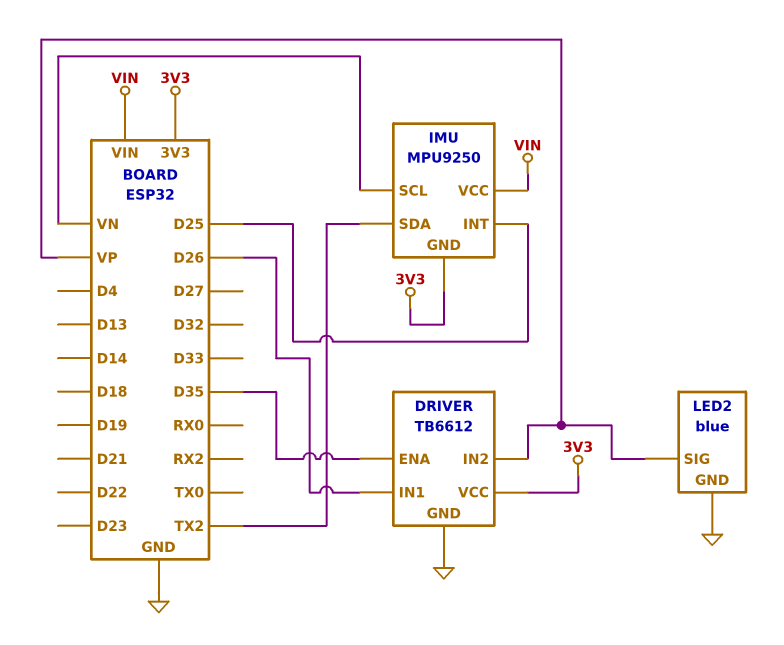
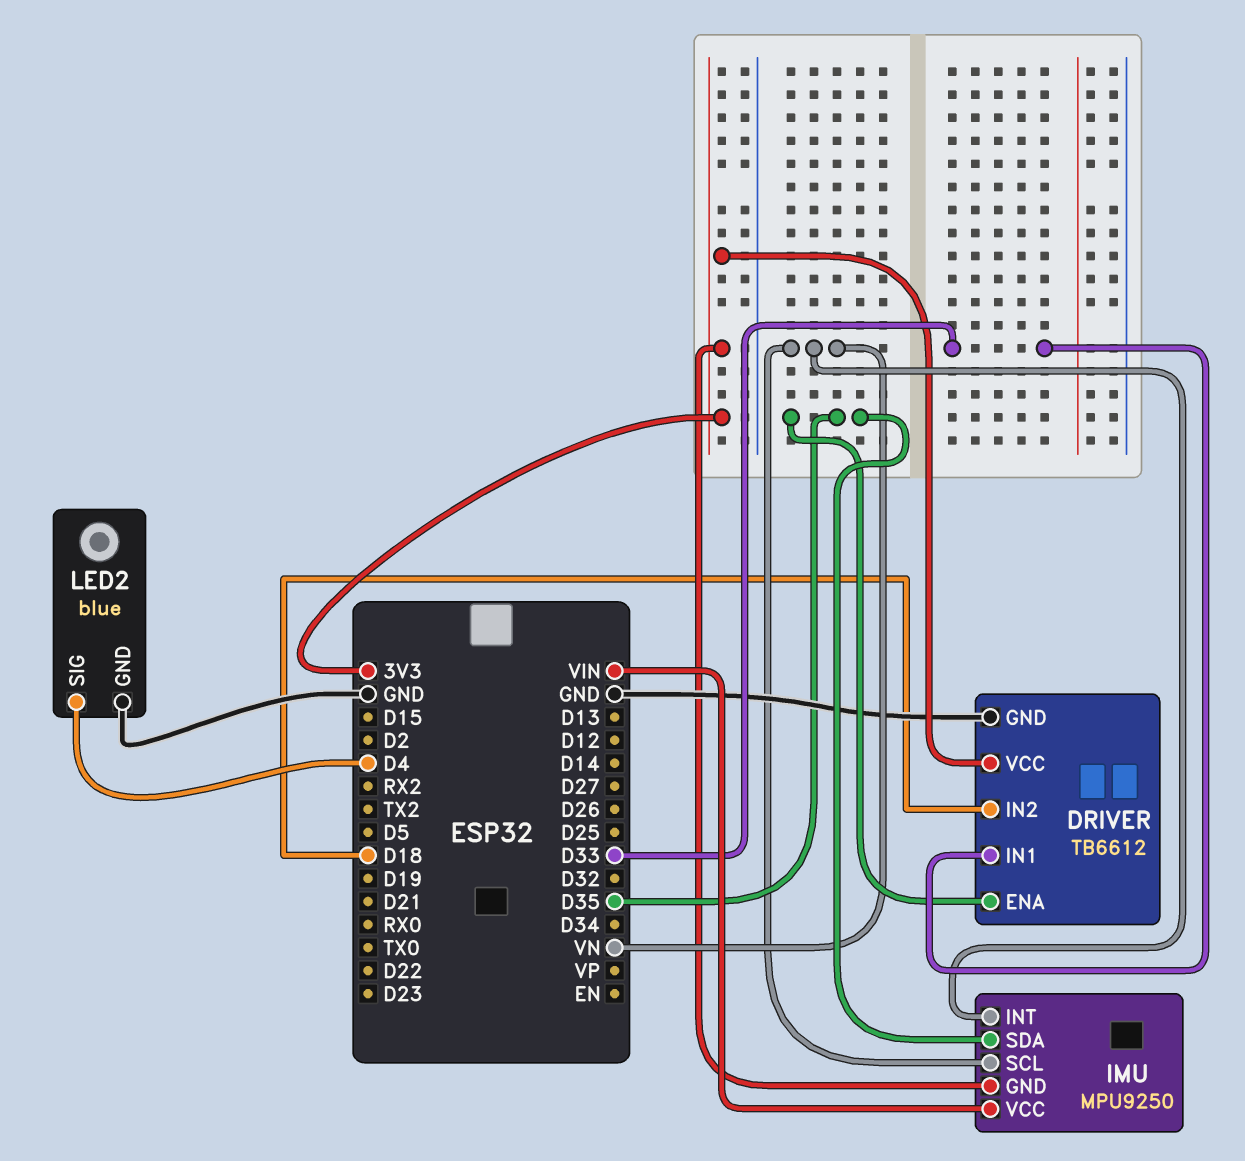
DRIVER pin IN1: D26 -> D33
DRIVER pin IN2: VP -> D18
IMU pin INT: D25 -> VN
IMU pin SDA: TX2 -> D35
LED2 pin SIG: VP -> D4

